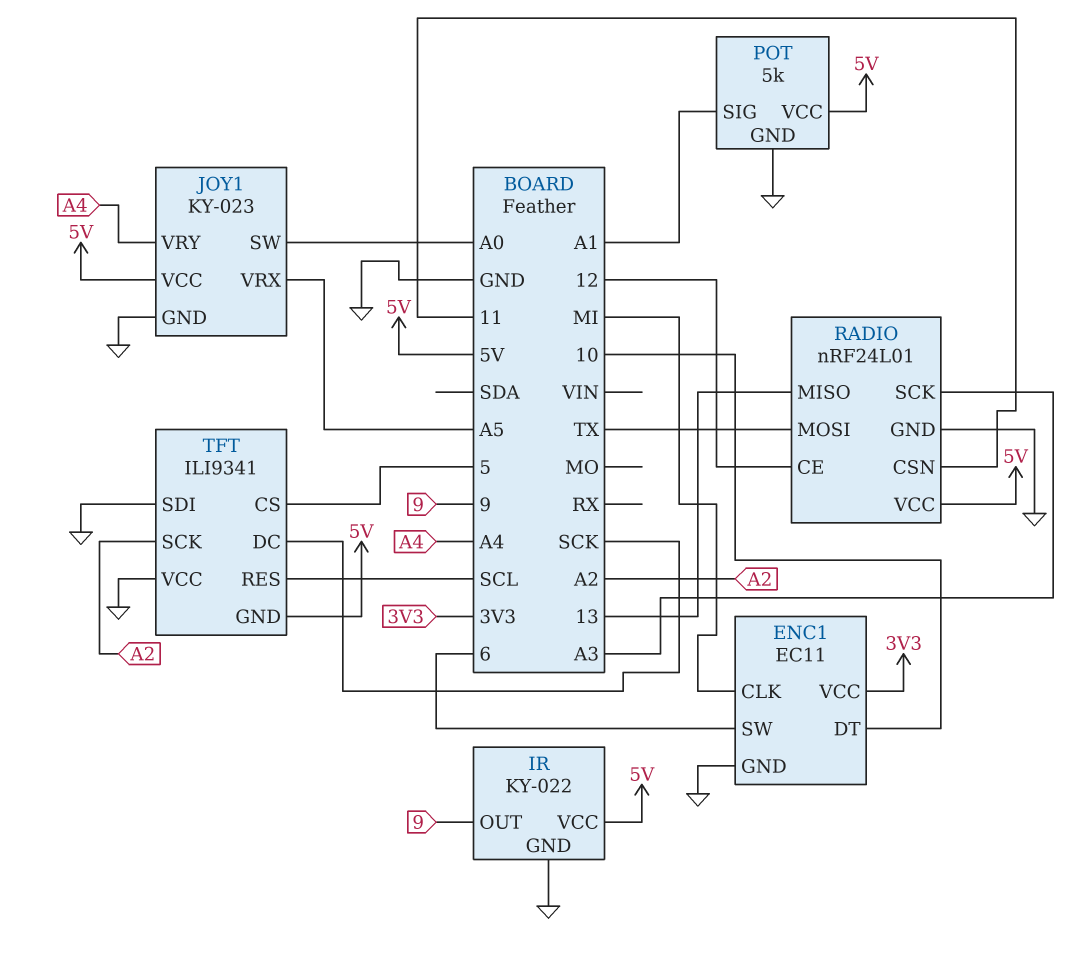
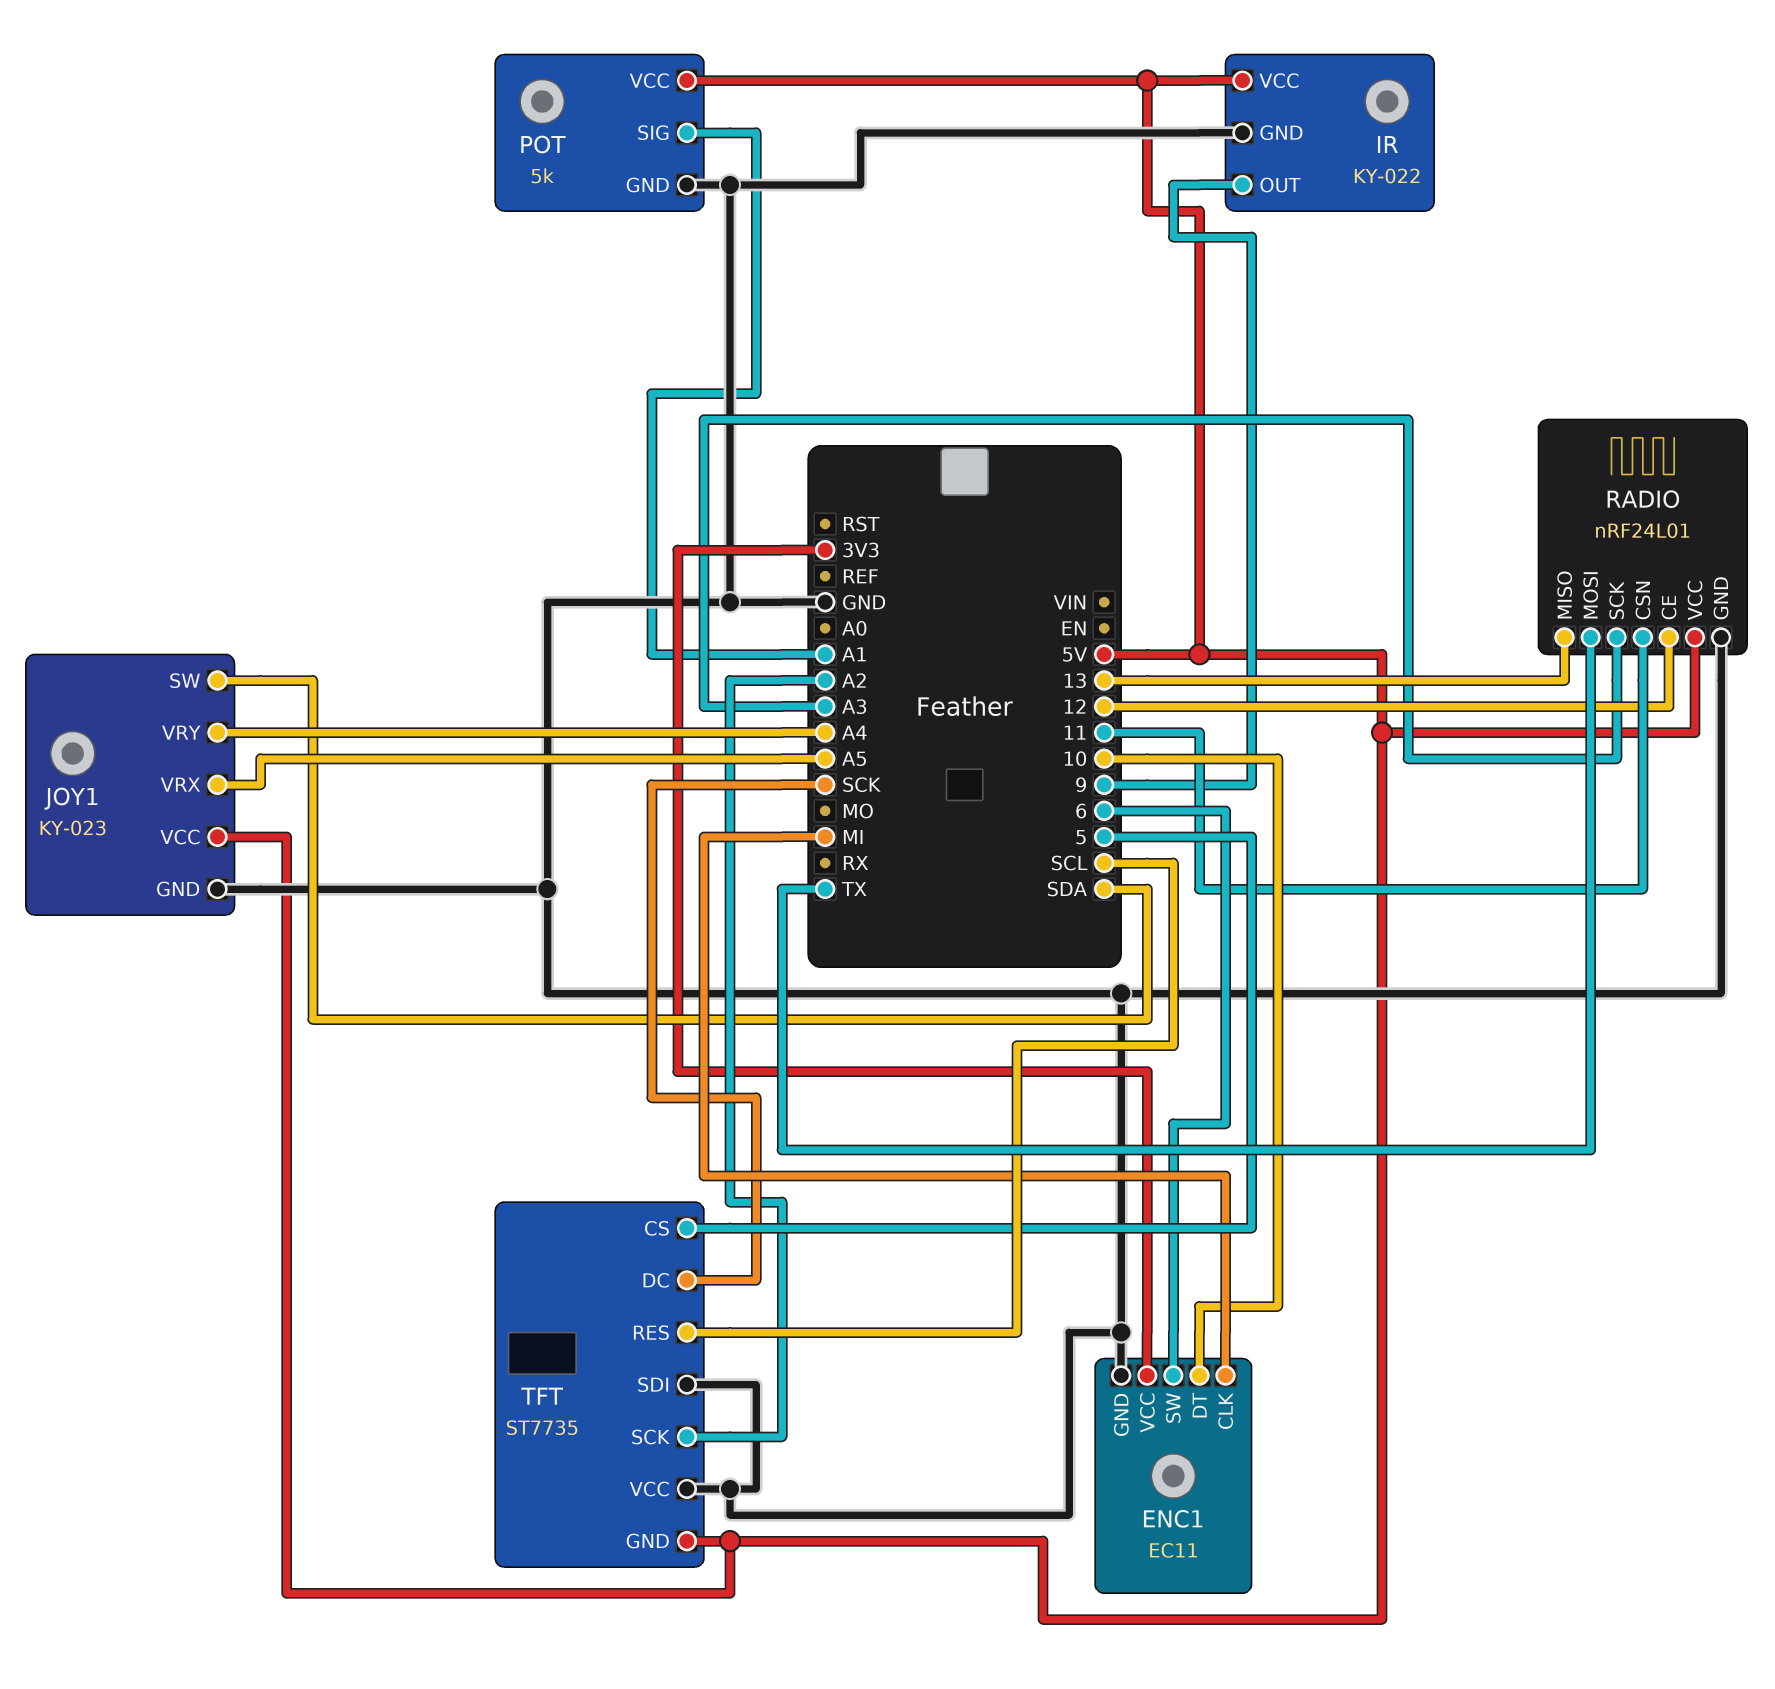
JOY1 pin SW: A0 -> SDA
TFT: ILI9341 -> ST7735

